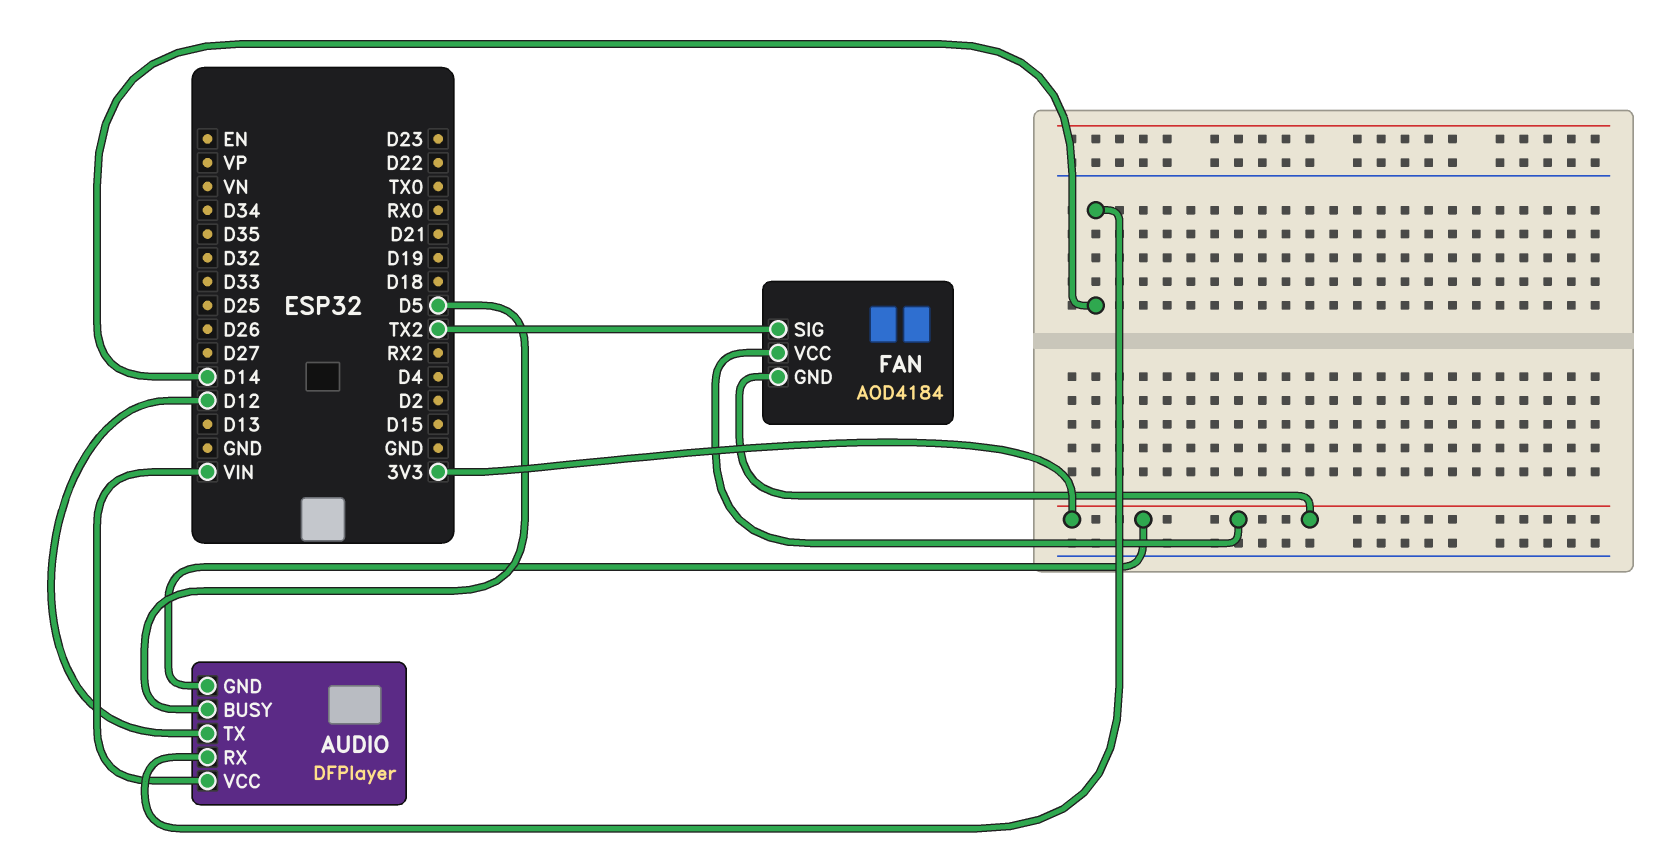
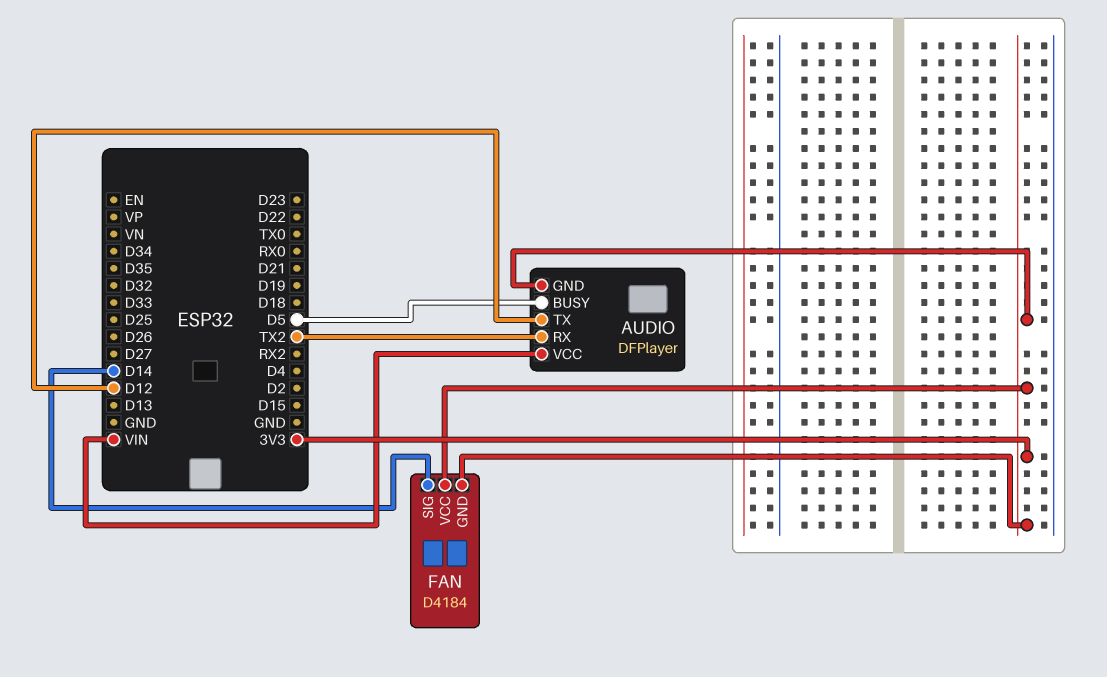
AUDIO pin RX: D14 -> TX2
FAN: AOD4184 -> D4184
FAN pin SIG: TX2 -> D14

